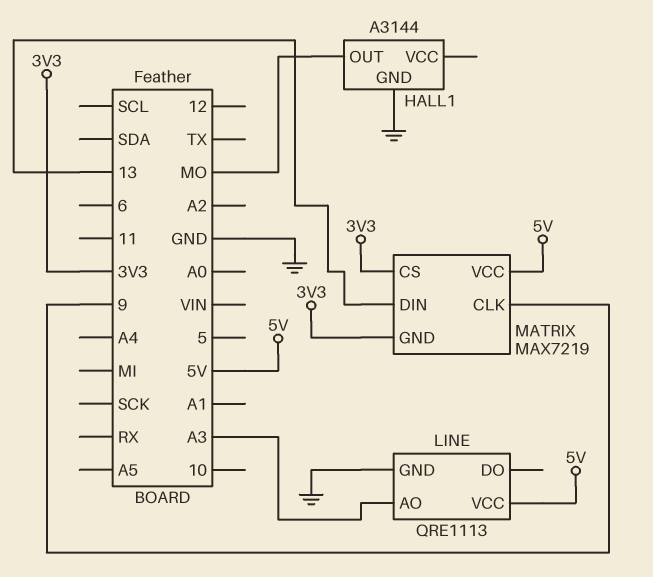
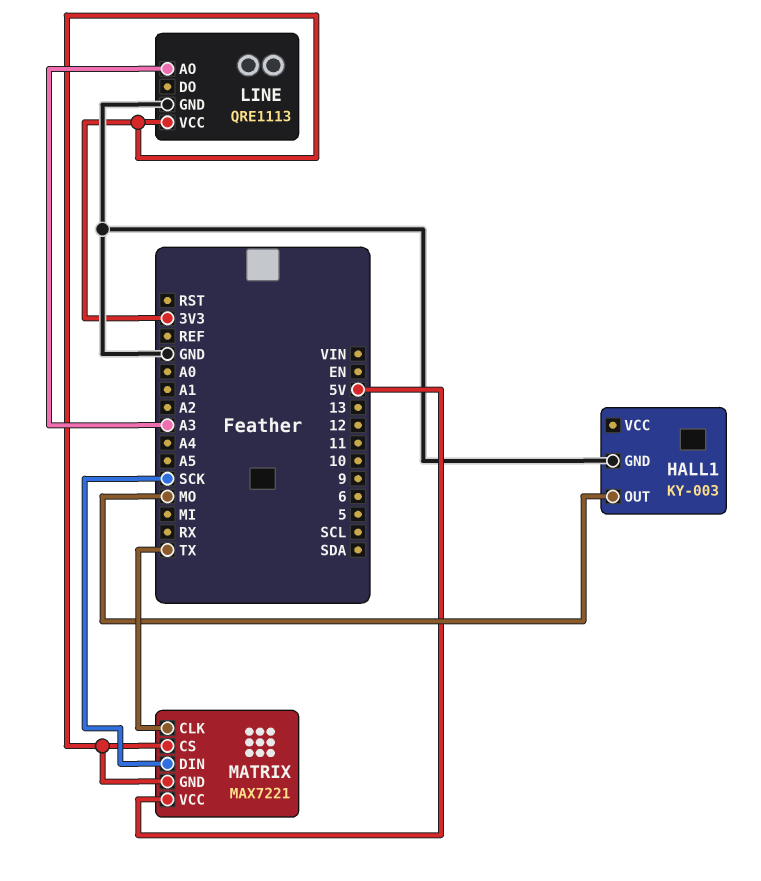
HALL1: A3144 -> KY-003
LINE pin VCC: 5V -> 3V3
MATRIX: MAX7219 -> MAX7221
MATRIX pin CLK: 9 -> TX
MATRIX pin DIN: 13 -> SCK

